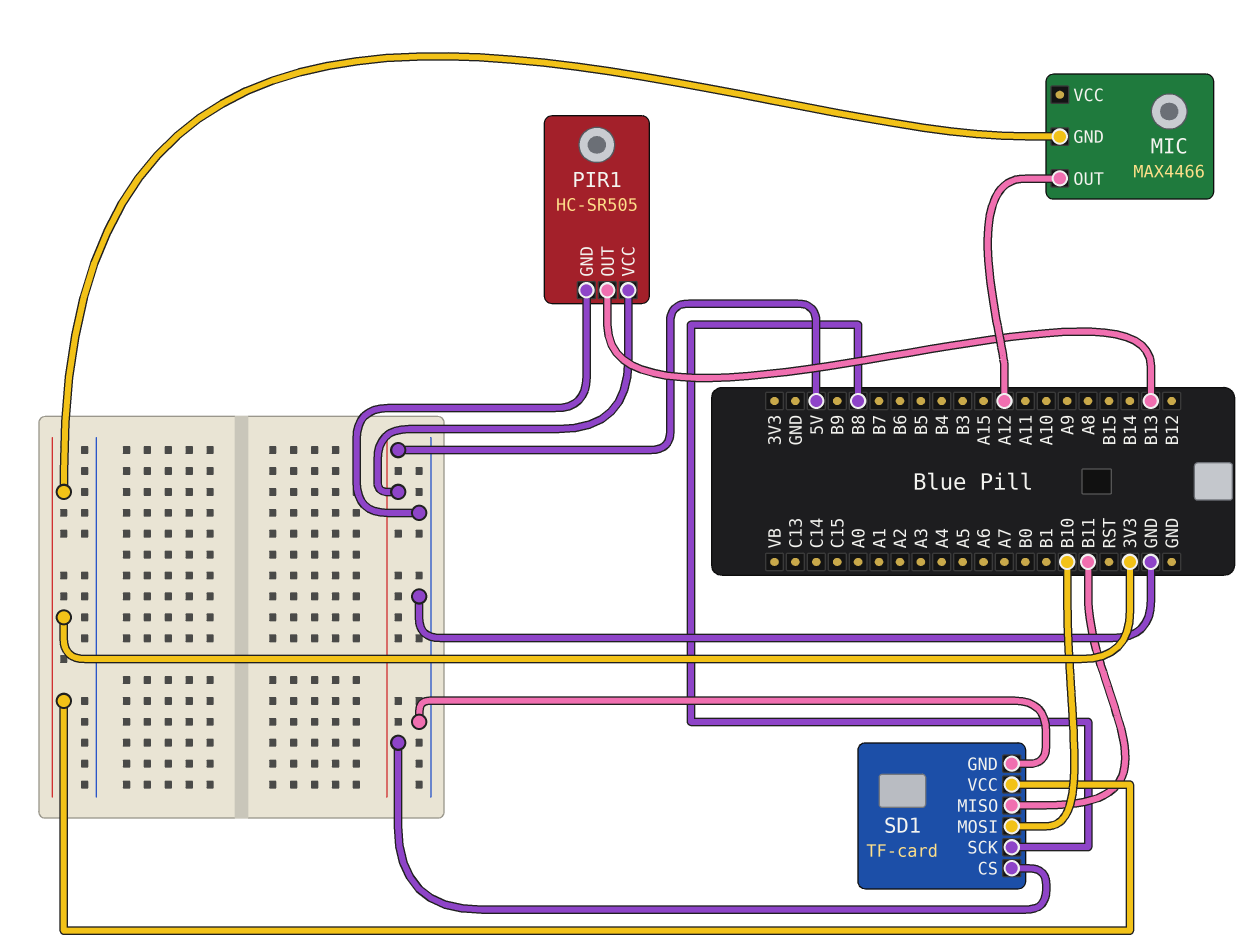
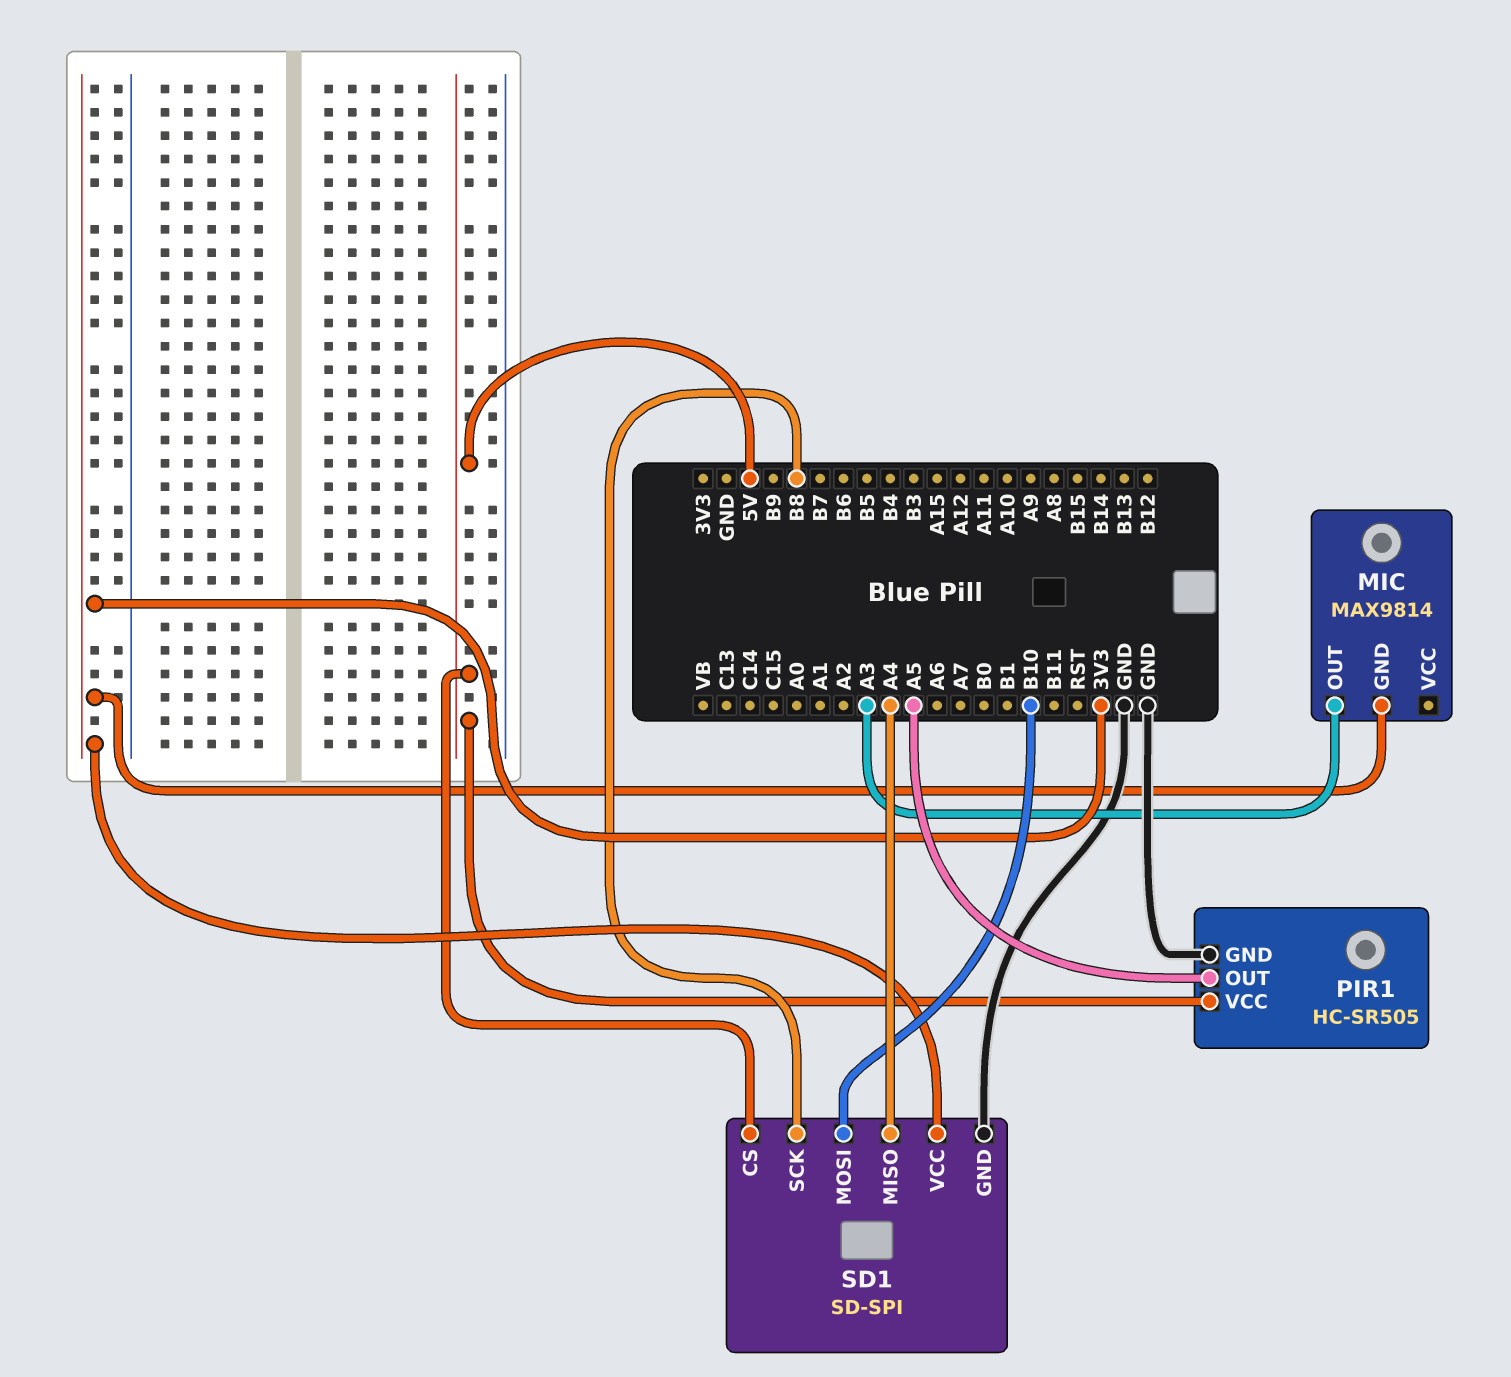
MIC: MAX4466 -> MAX9814
MIC pin OUT: A12 -> A3
PIR1 pin OUT: B13 -> A5
SD1: TF-card -> SD-SPI
SD1 pin MISO: B11 -> A4

